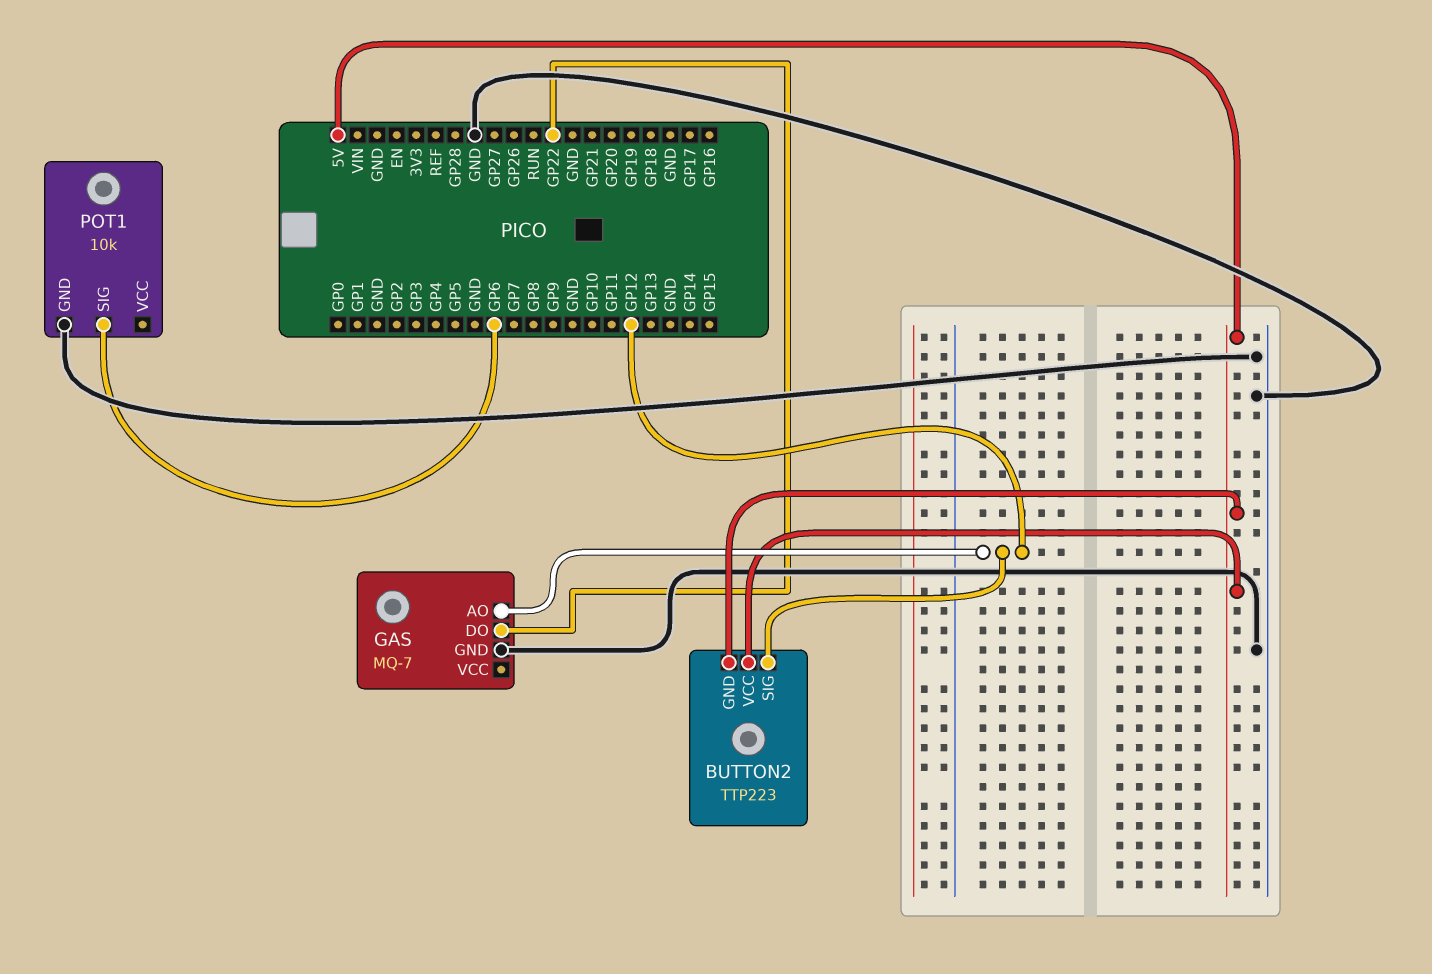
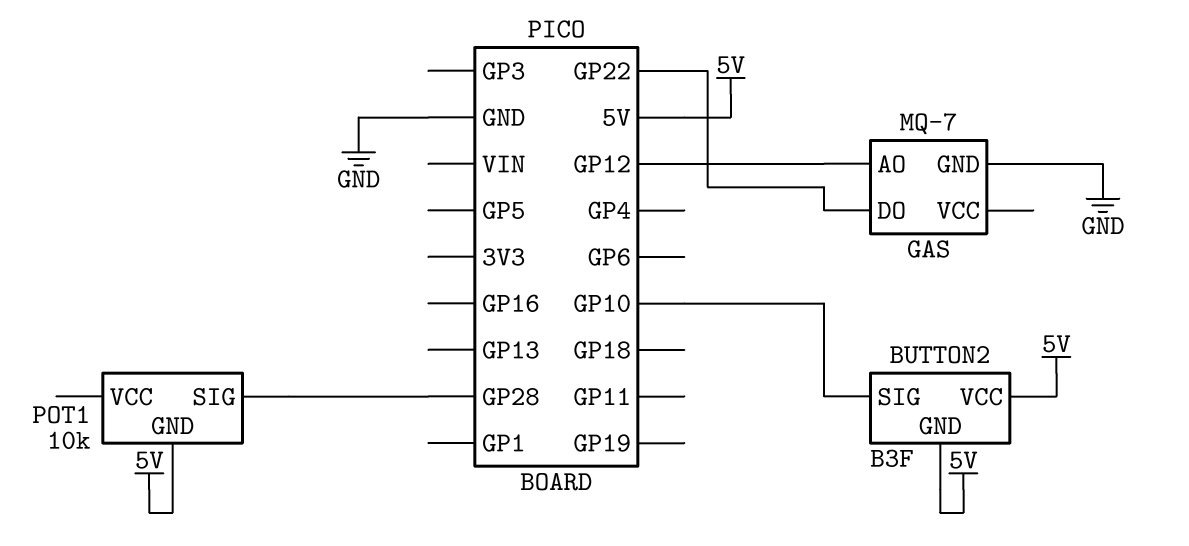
BUTTON2: TTP223 -> B3F
BUTTON2 pin SIG: GP12 -> GP10
POT1 pin GND: GND -> 5V
POT1 pin SIG: GP6 -> GP28

